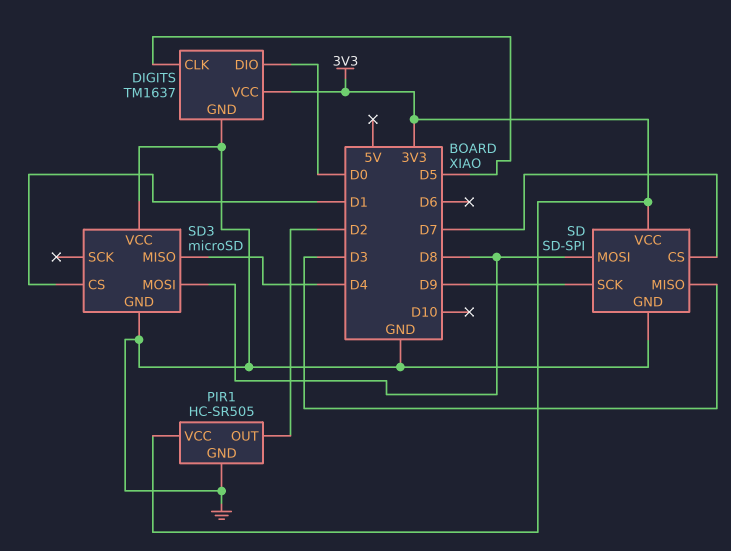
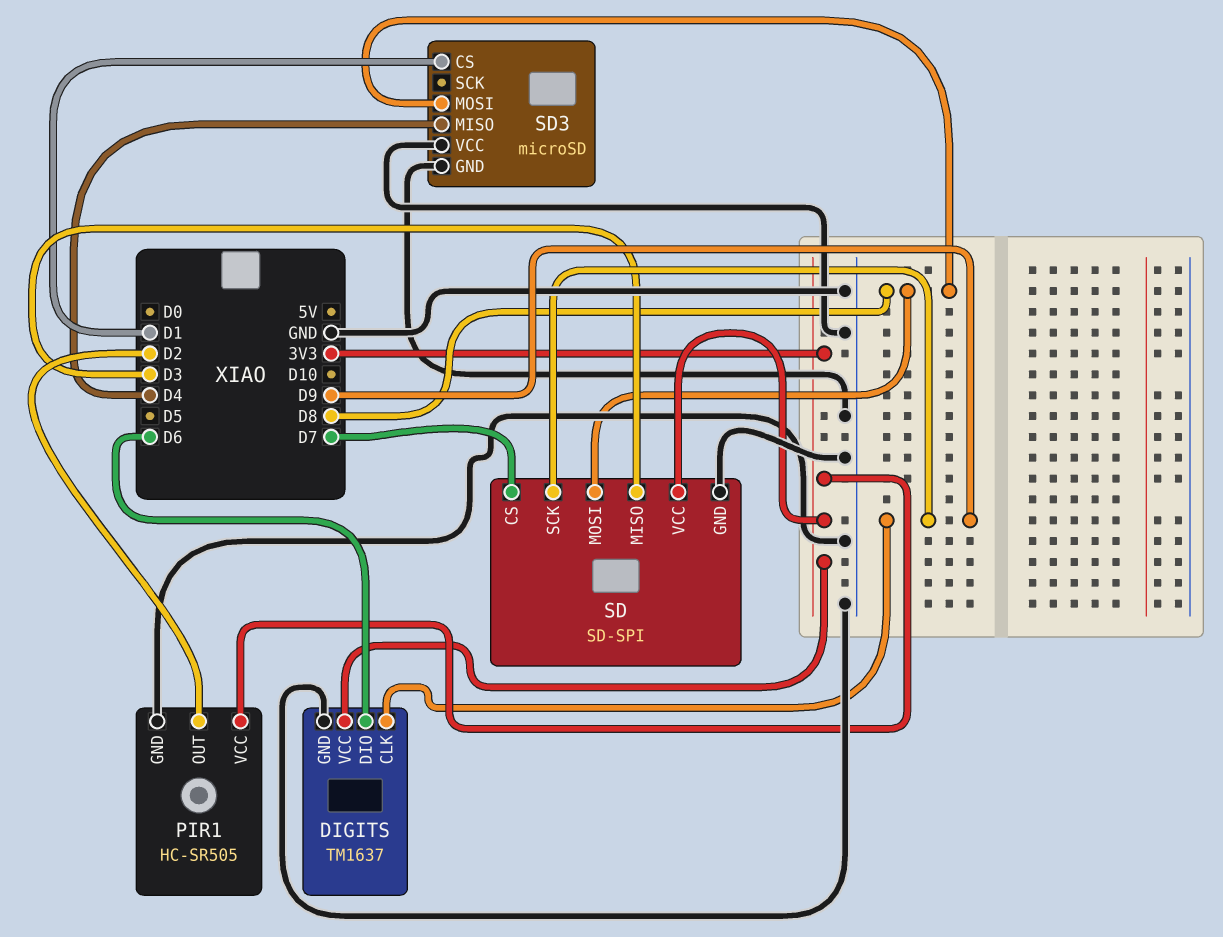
DIGITS pin CLK: D5 -> D9
DIGITS pin DIO: D0 -> D6

